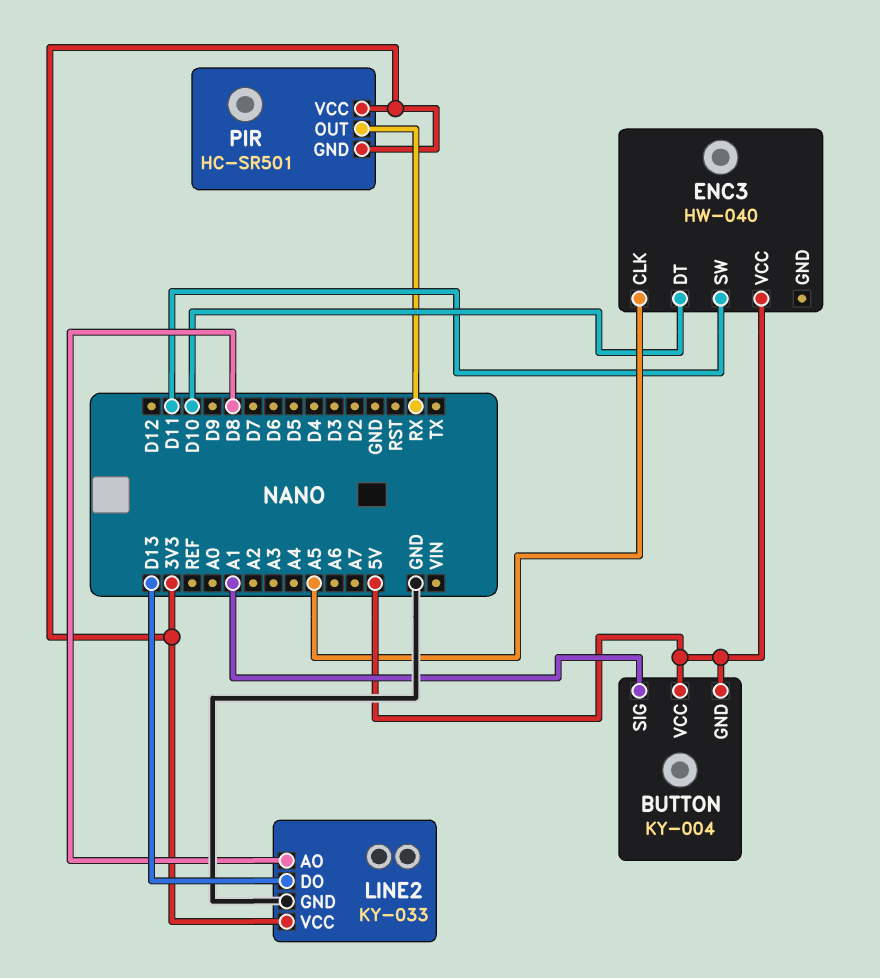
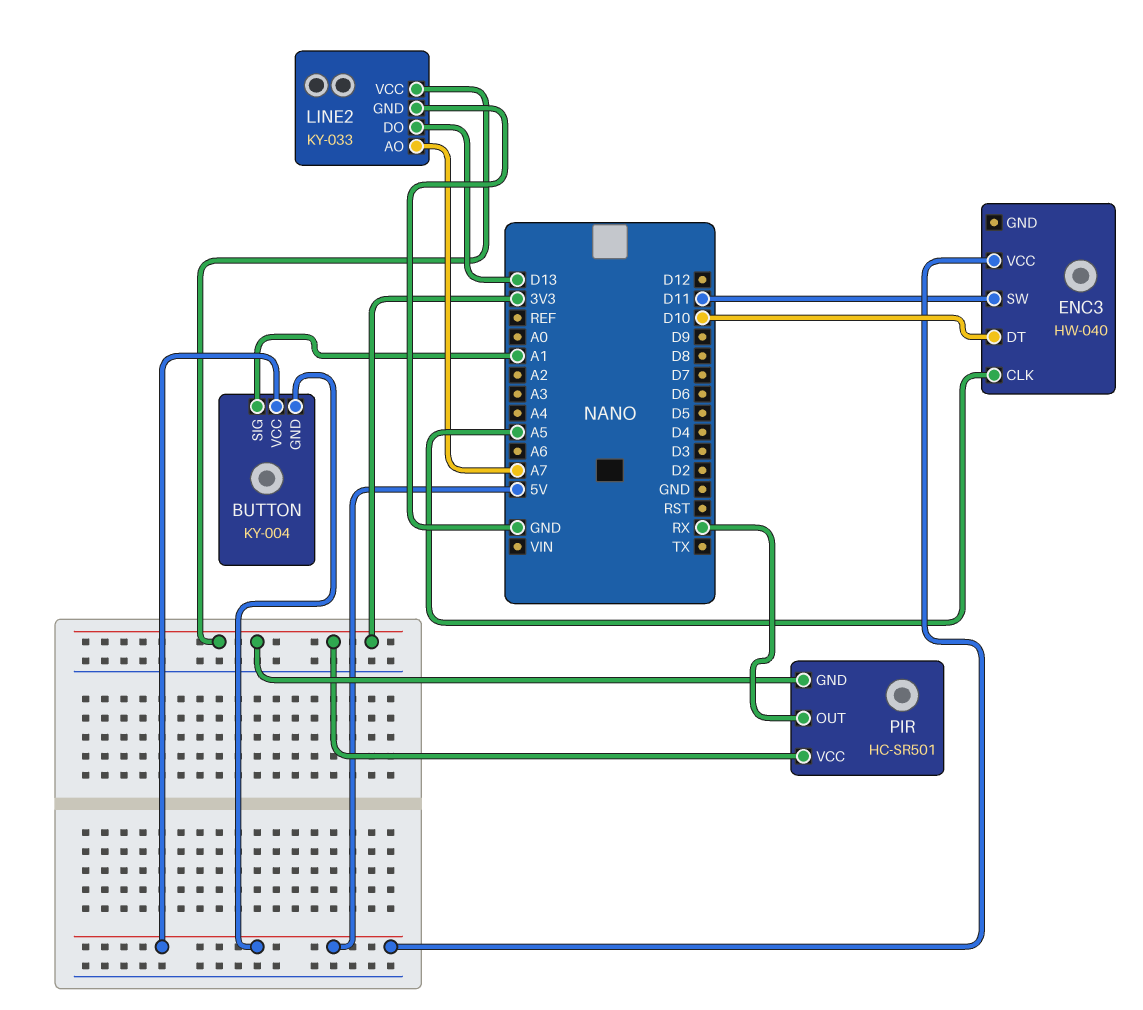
LINE2 pin AO: D8 -> A7

